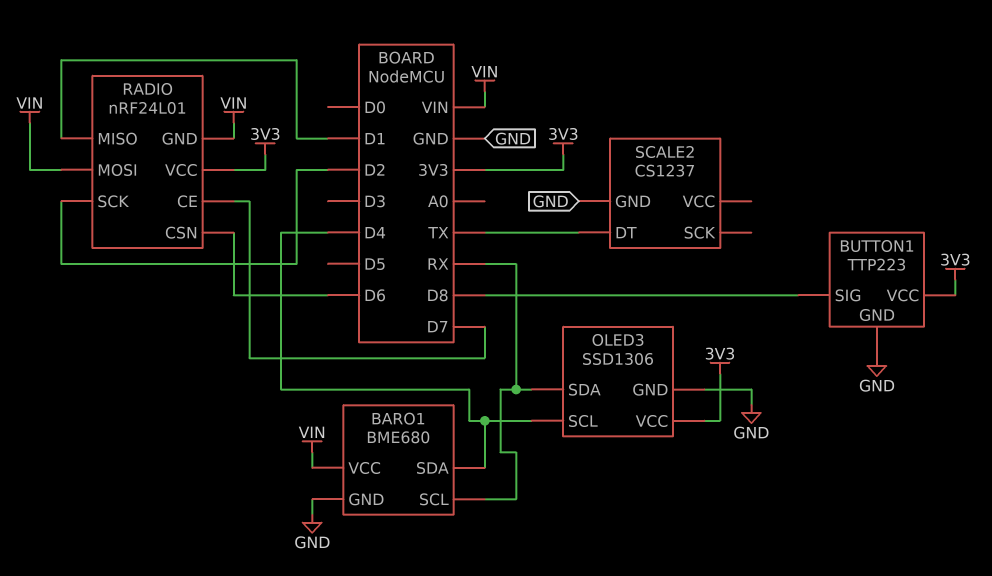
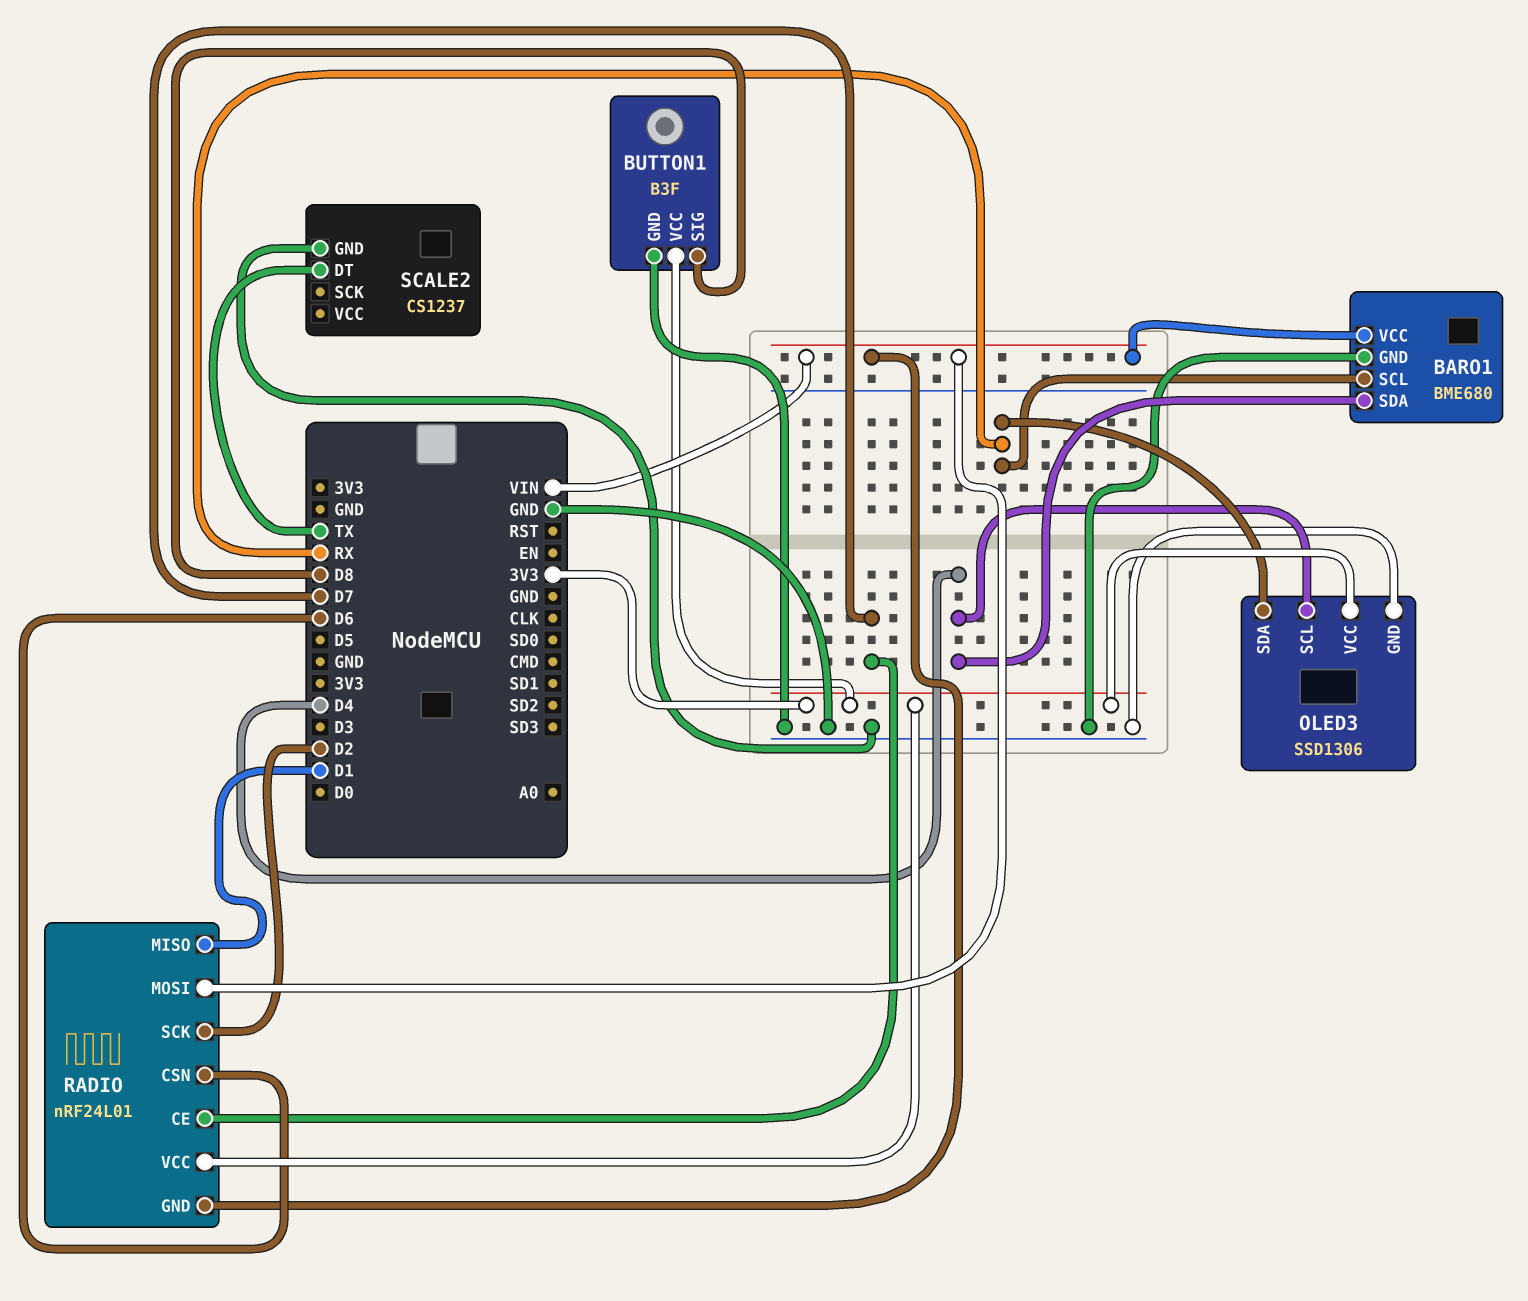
BUTTON1: TTP223 -> B3F

